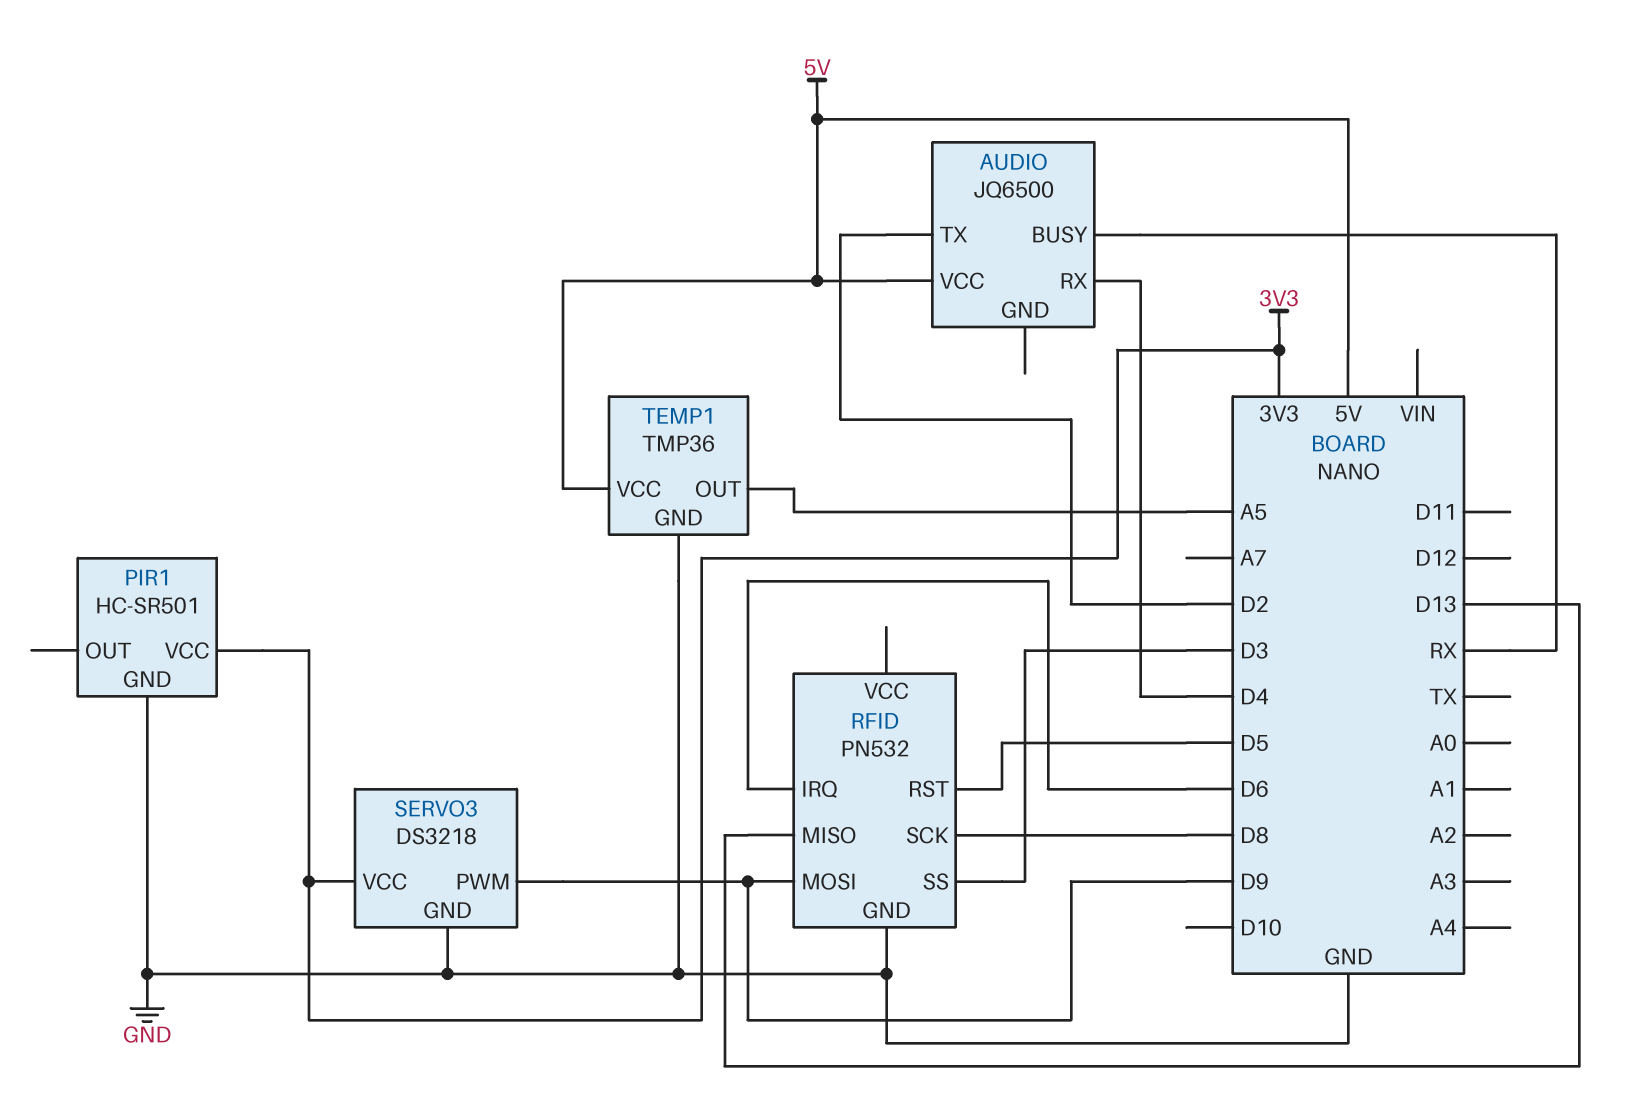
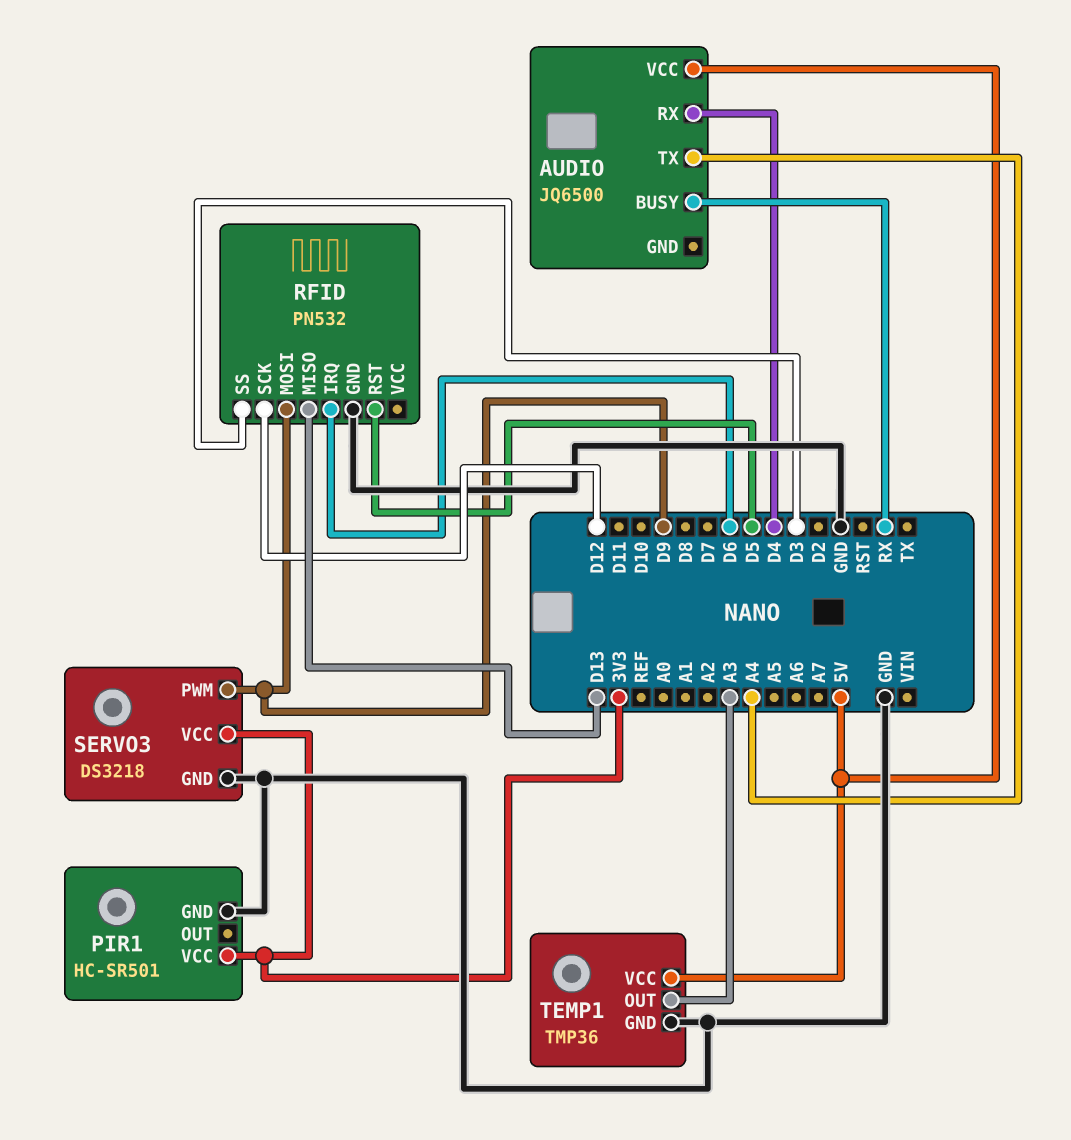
AUDIO pin TX: D2 -> A4
RFID pin SCK: D8 -> D12
TEMP1 pin OUT: A5 -> A3

